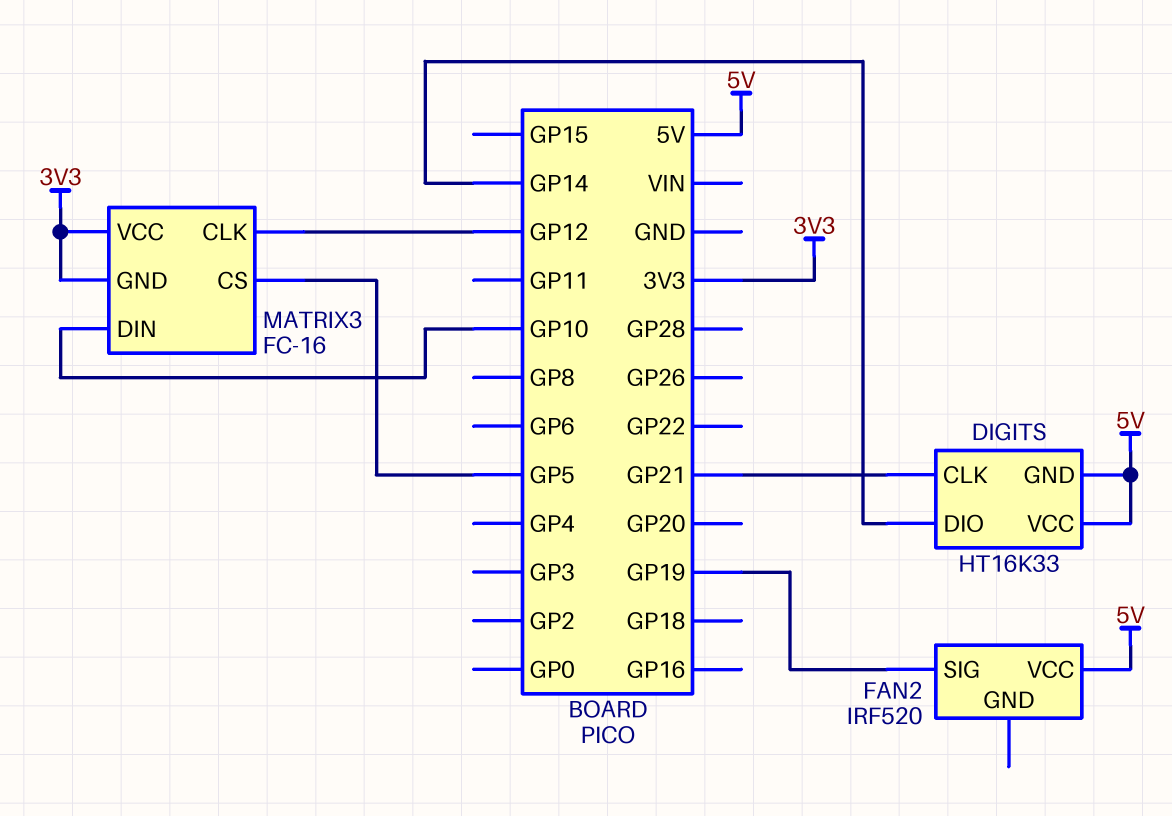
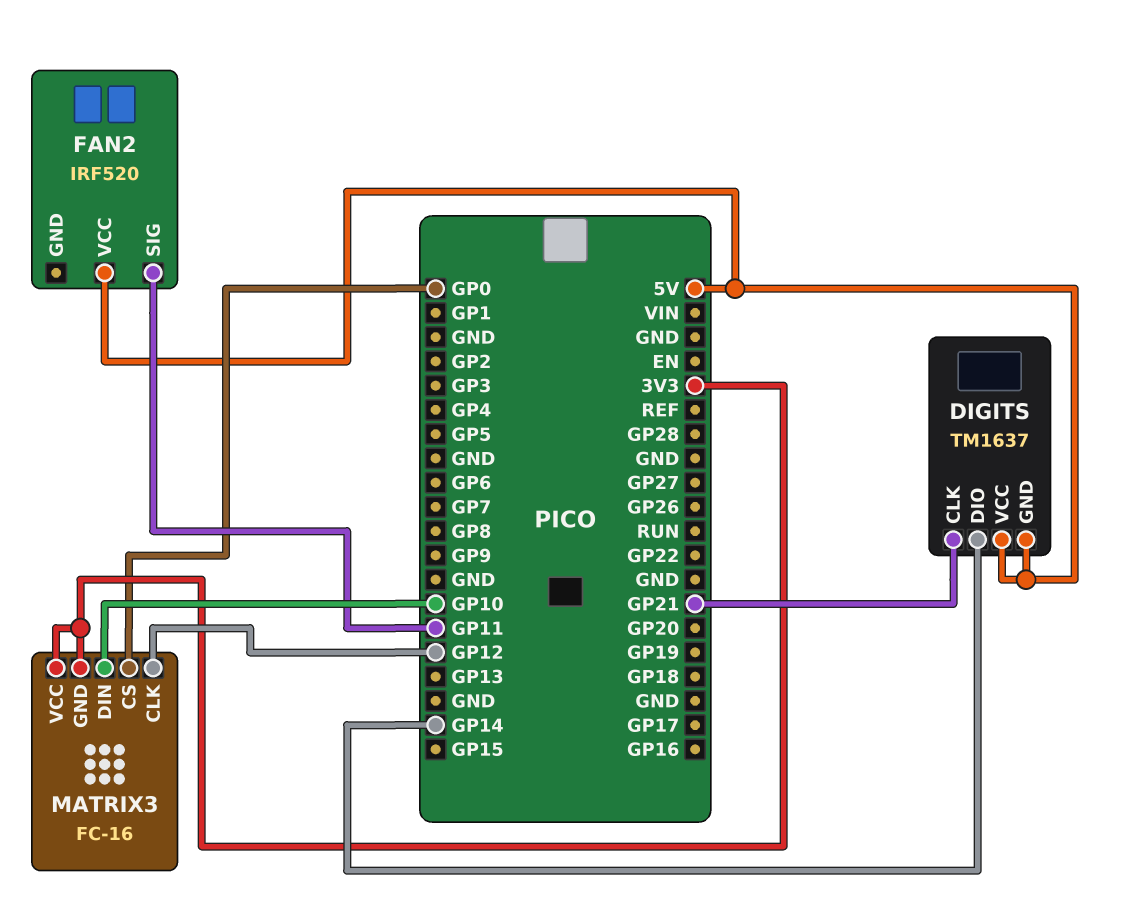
DIGITS: HT16K33 -> TM1637
FAN2 pin SIG: GP19 -> GP11
MATRIX3 pin CS: GP5 -> GP0

